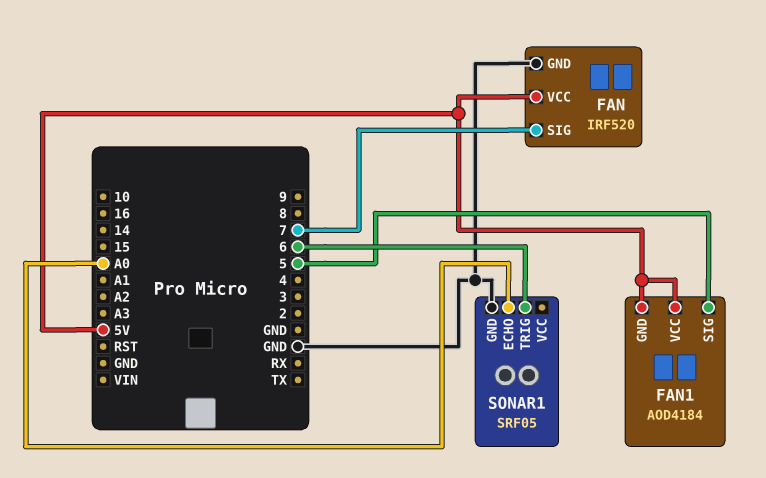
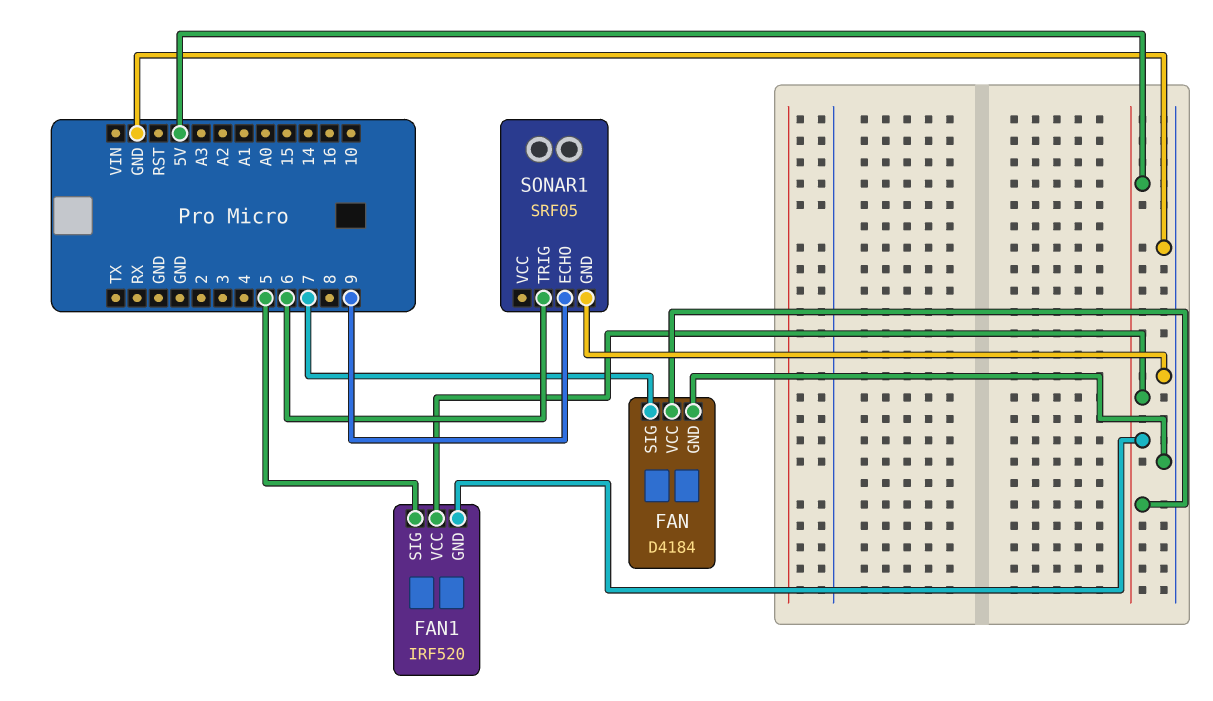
FAN: IRF520 -> D4184
FAN1: AOD4184 -> IRF520
SONAR1 pin ECHO: A0 -> 9

